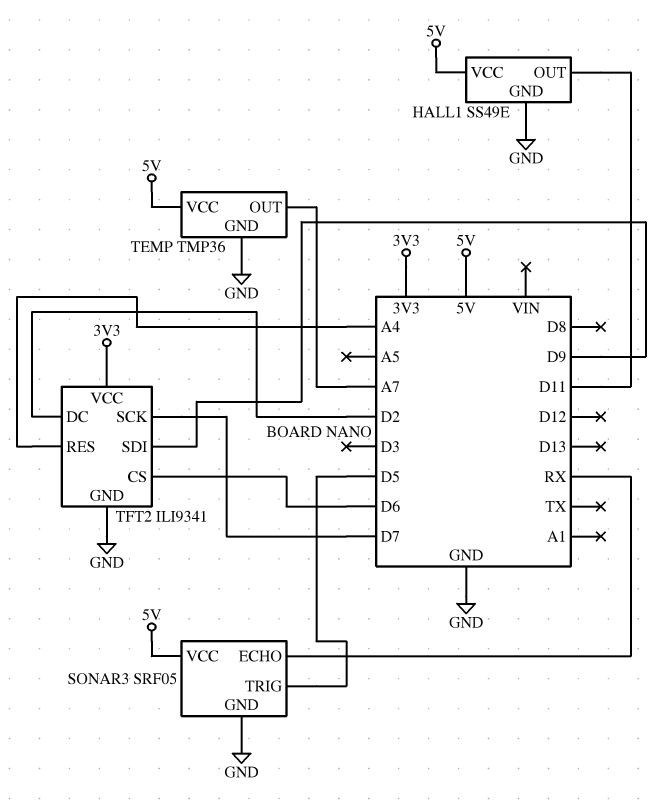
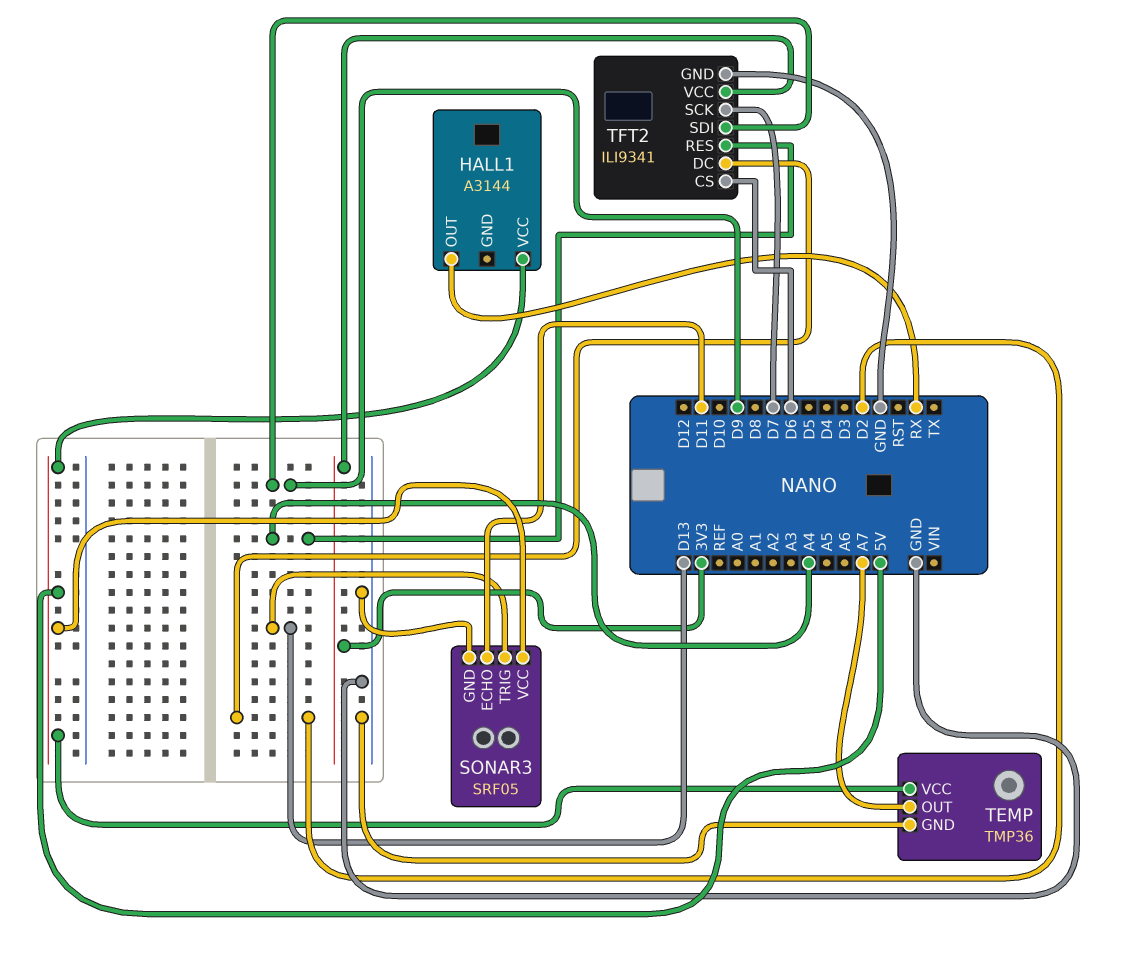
HALL1: SS49E -> A3144
HALL1 pin GND: GND -> none
HALL1 pin OUT: D11 -> RX
SONAR3 pin ECHO: RX -> D11
SONAR3 pin TRIG: D5 -> D13

